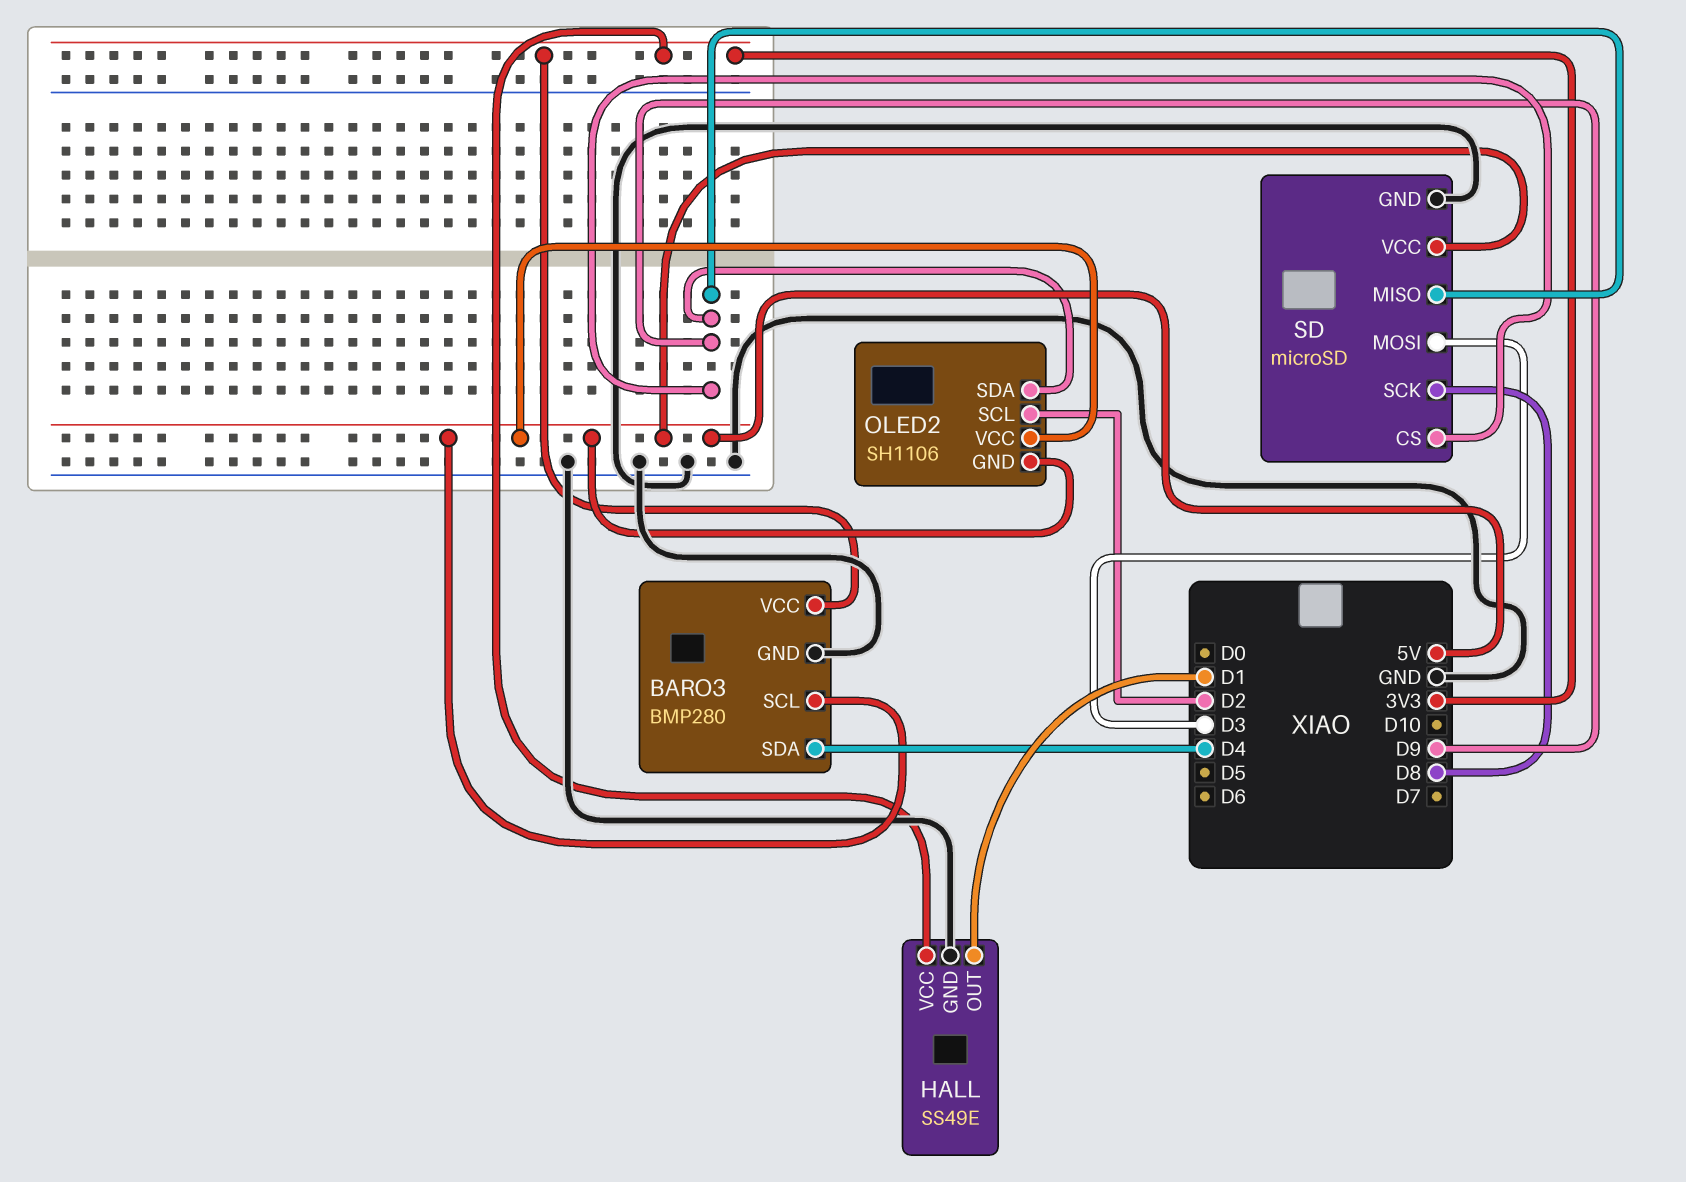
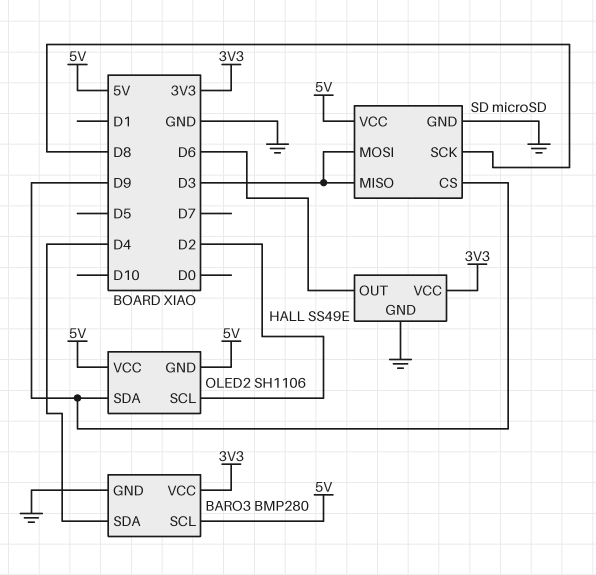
HALL pin OUT: D1 -> D6
SD pin MISO: D9 -> D3

